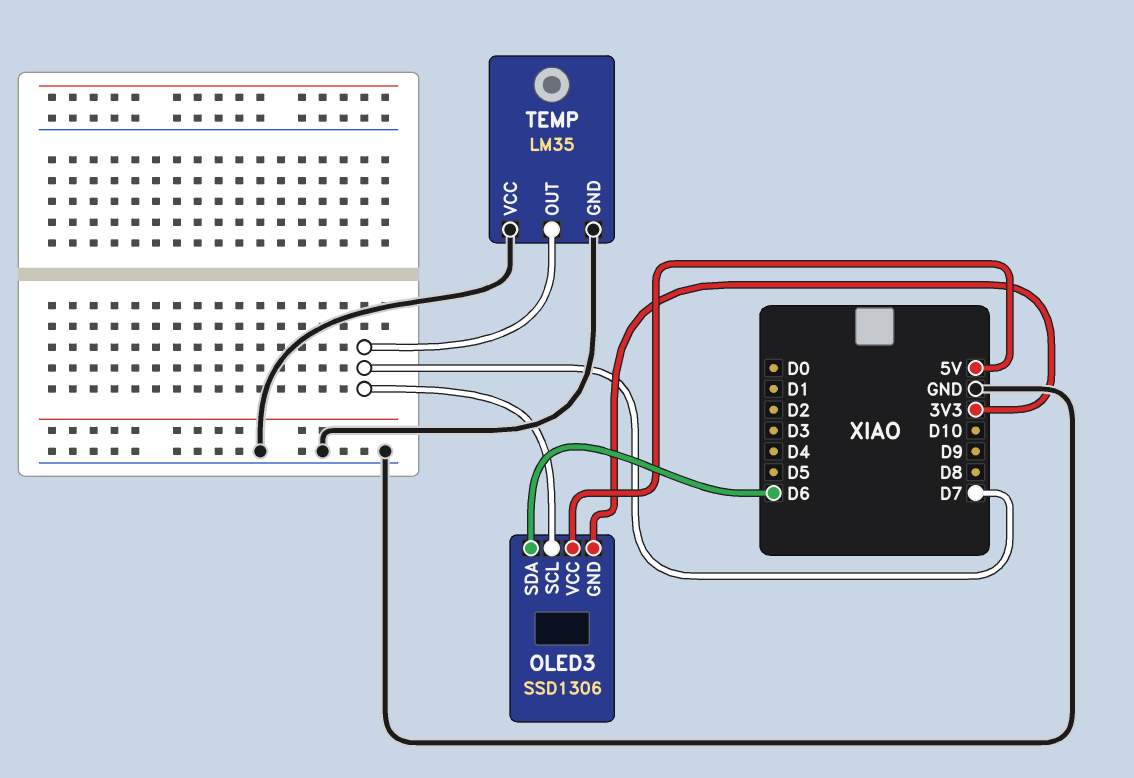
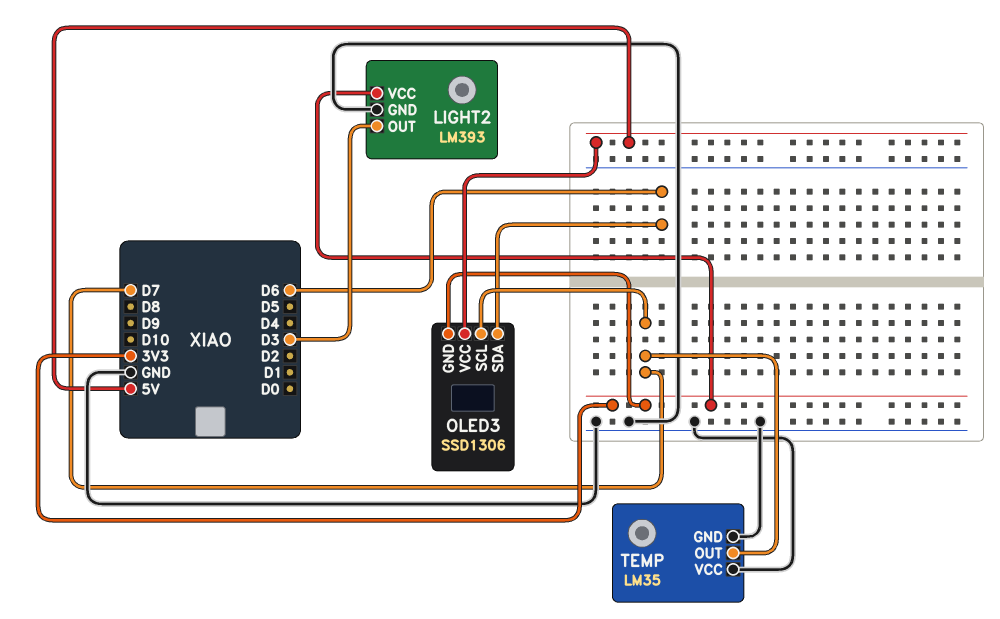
LIGHT2: none -> LM393
LIGHT2 pin GND: none -> GND
LIGHT2 pin OUT: none -> D3
LIGHT2 pin VCC: none -> 3V3

